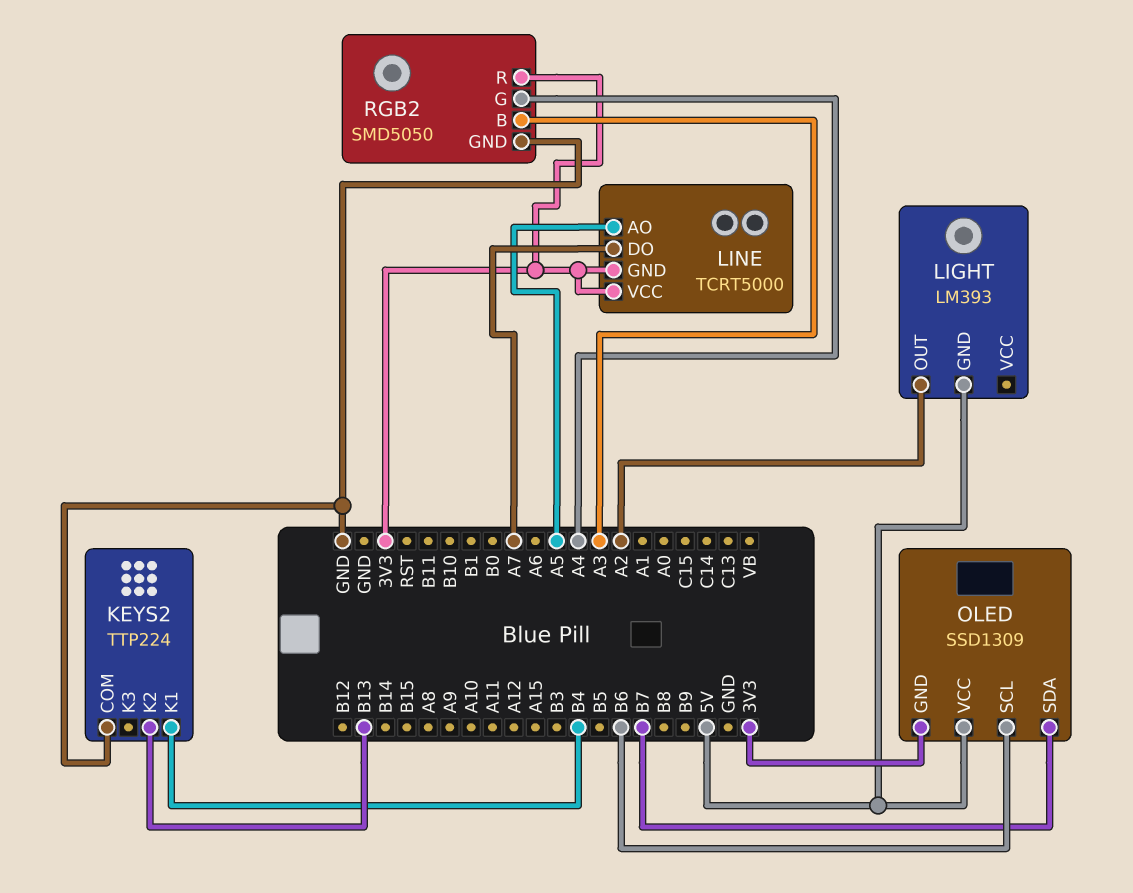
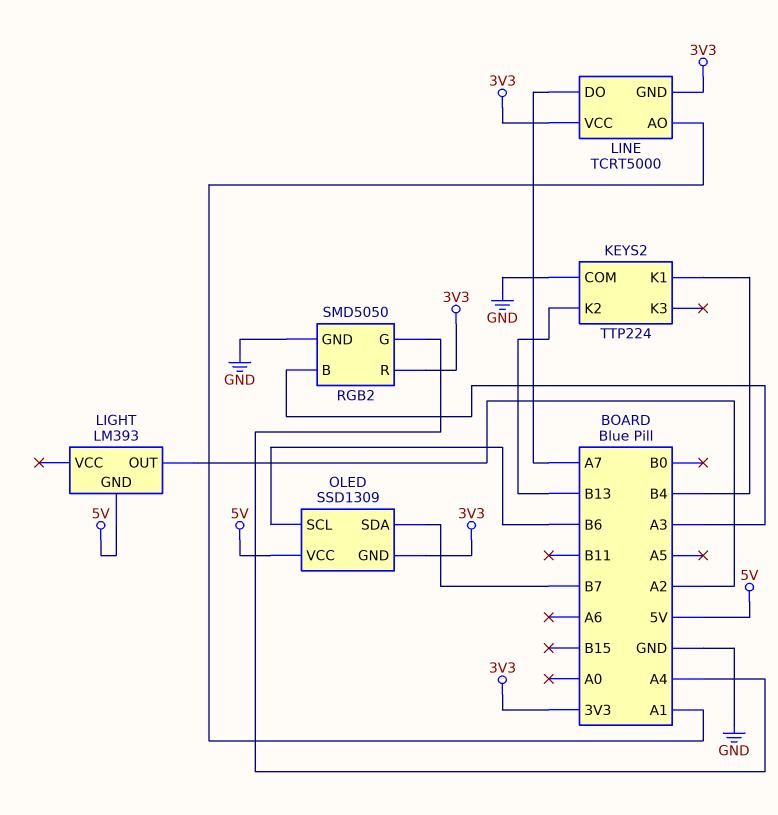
LINE pin AO: A5 -> A1

